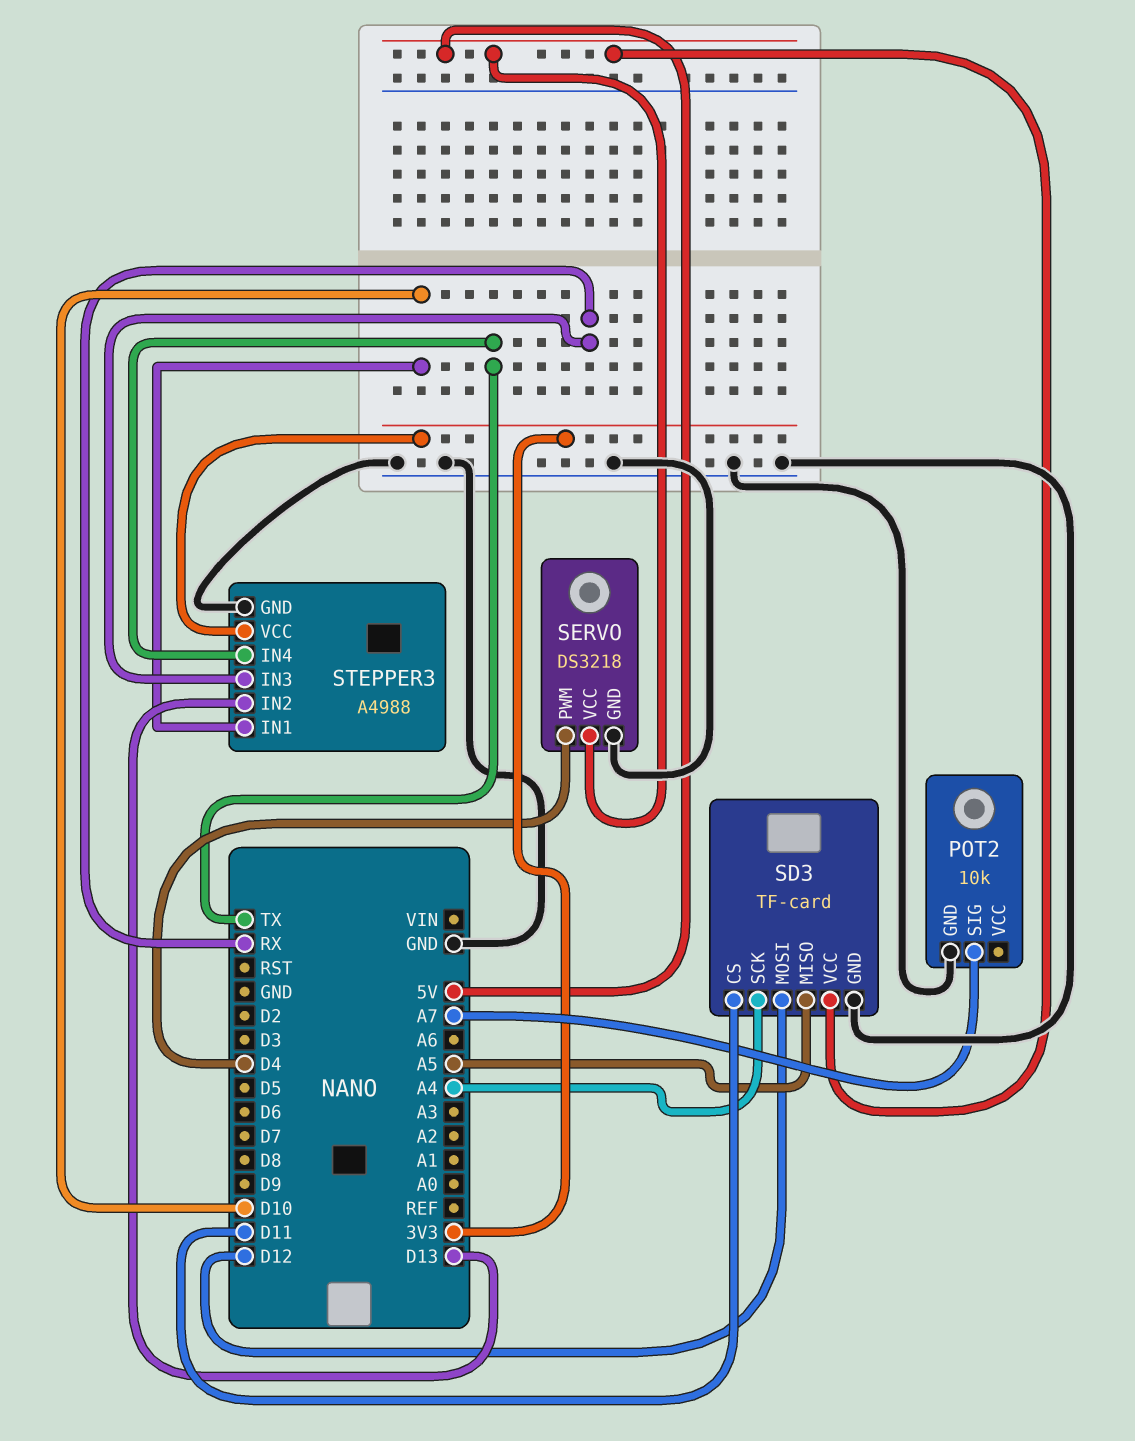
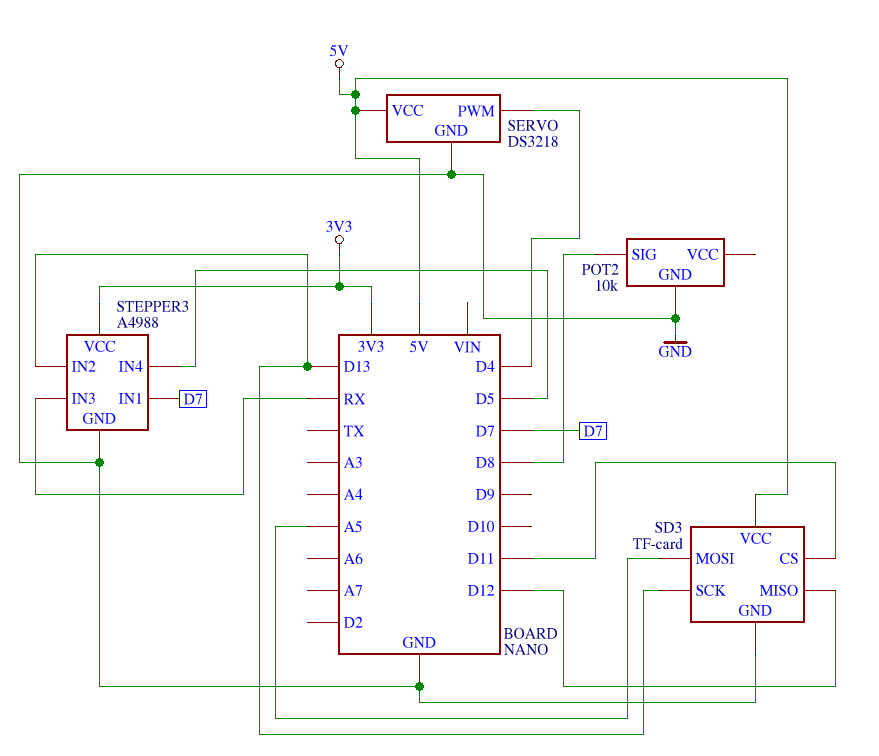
POT2 pin SIG: A7 -> D8
SD3 pin MISO: A5 -> D12
SD3 pin MOSI: D12 -> A5
SD3 pin SCK: A4 -> D13
STEPPER3 pin IN1: D10 -> D7
STEPPER3 pin IN4: TX -> D5

